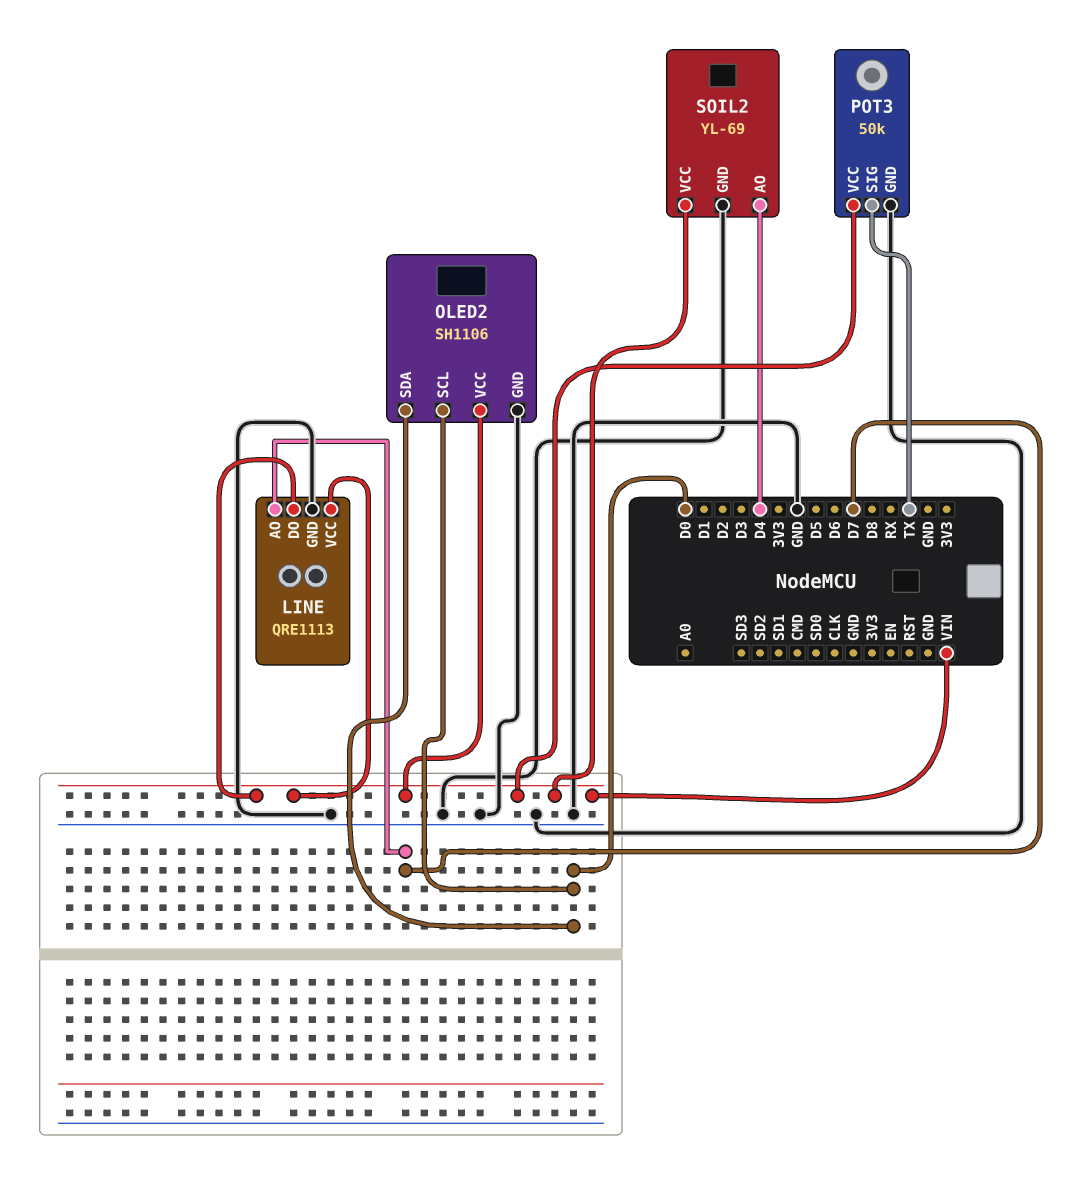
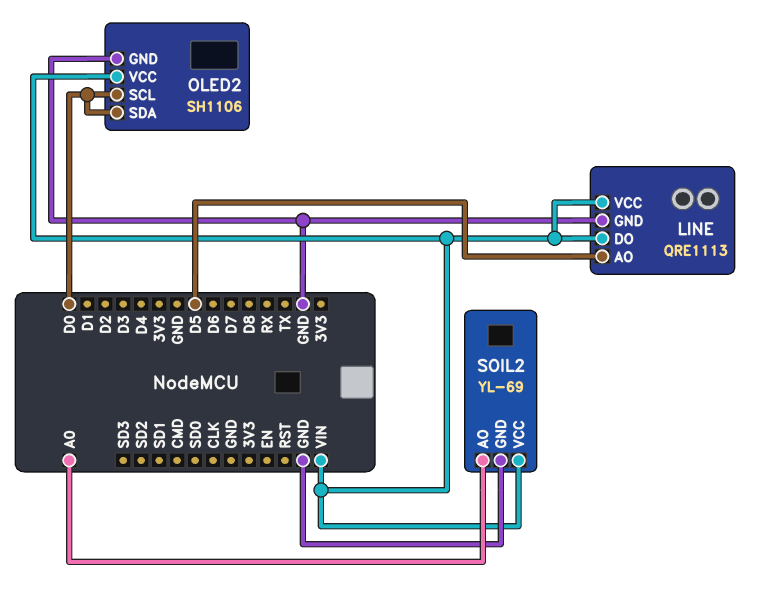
LINE pin AO: D7 -> D5
POT3: 50k -> none
POT3 pin GND: GND -> none
POT3 pin SIG: TX -> none
POT3 pin VCC: VIN -> none
SOIL2 pin AO: D4 -> A0

